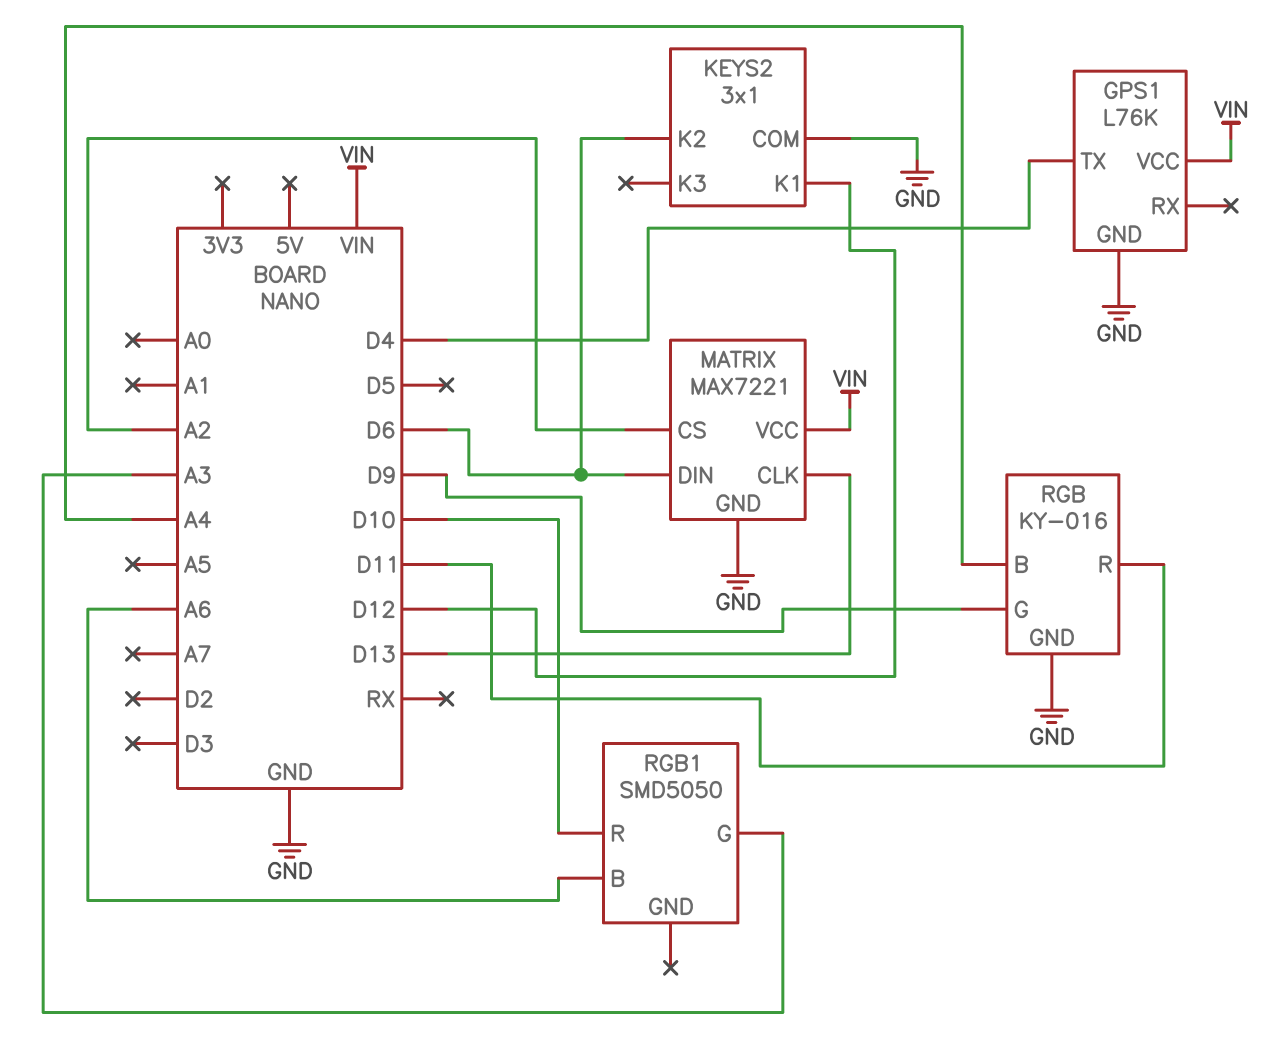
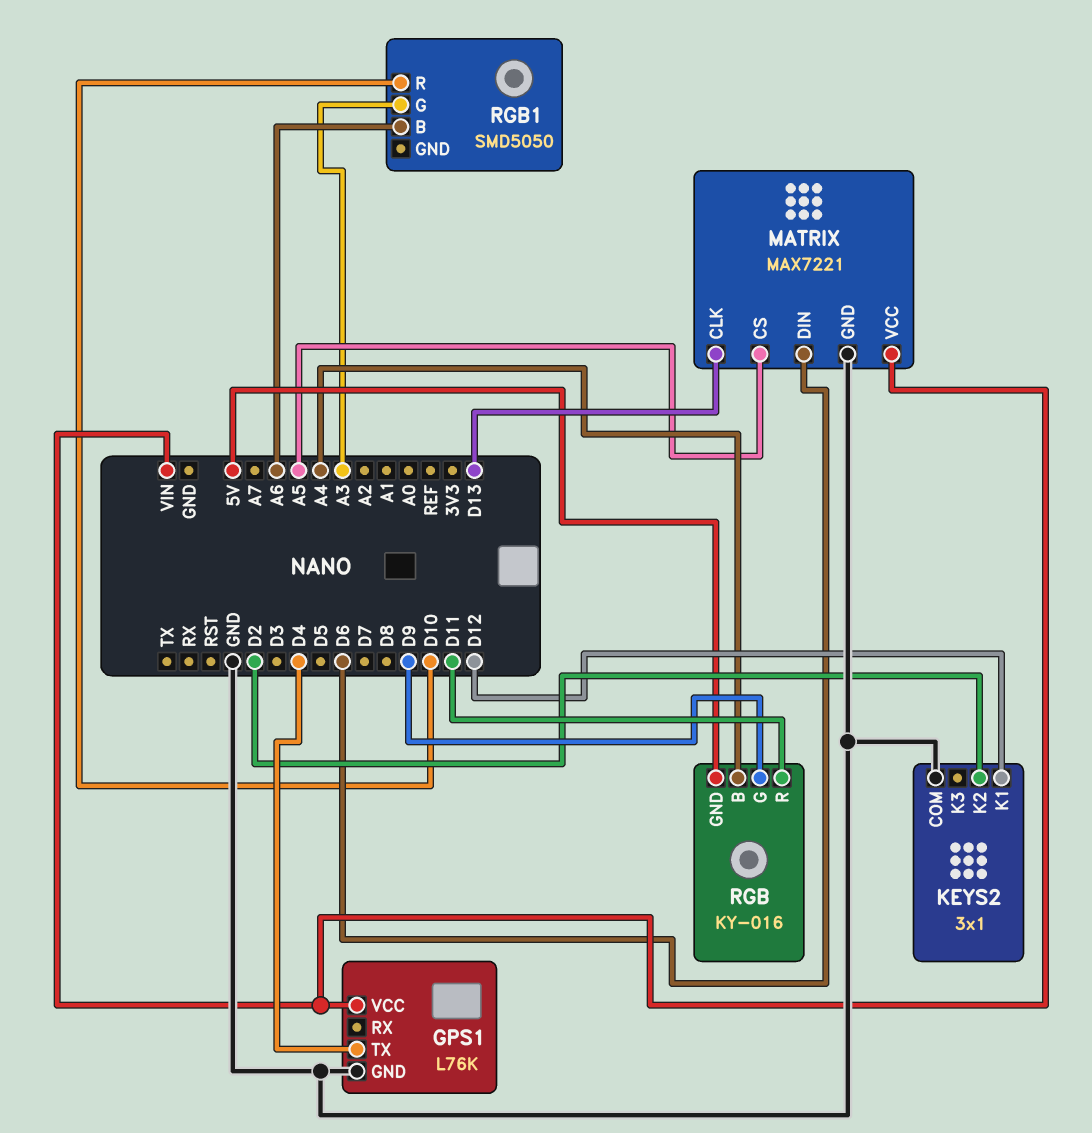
KEYS2 pin K2: D6 -> D2
MATRIX pin CS: A2 -> A5
RGB pin GND: GND -> 5V

